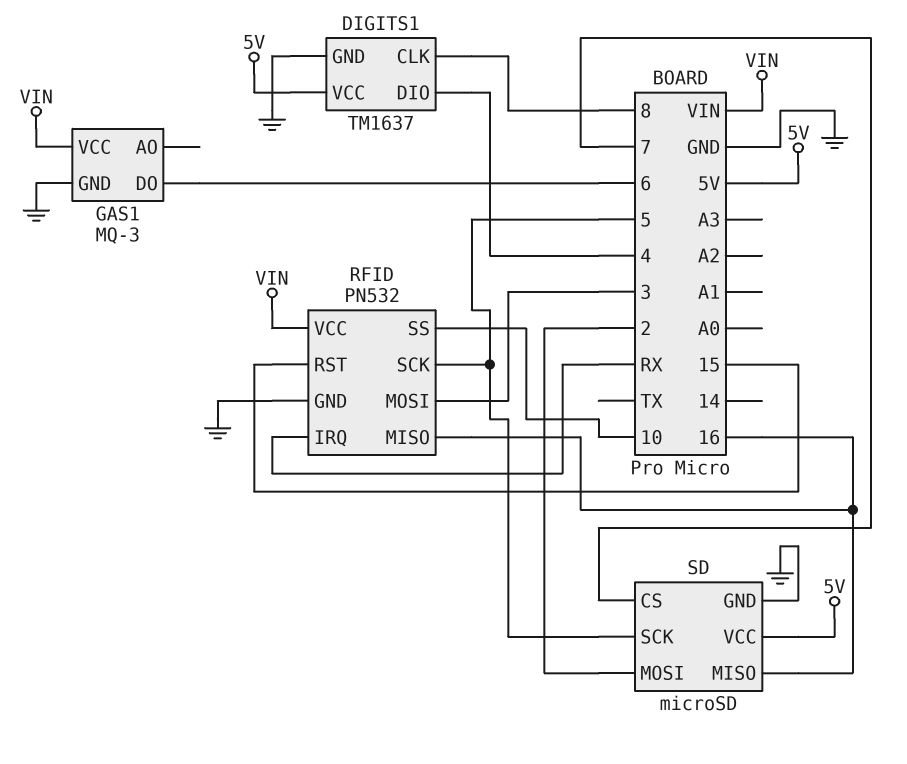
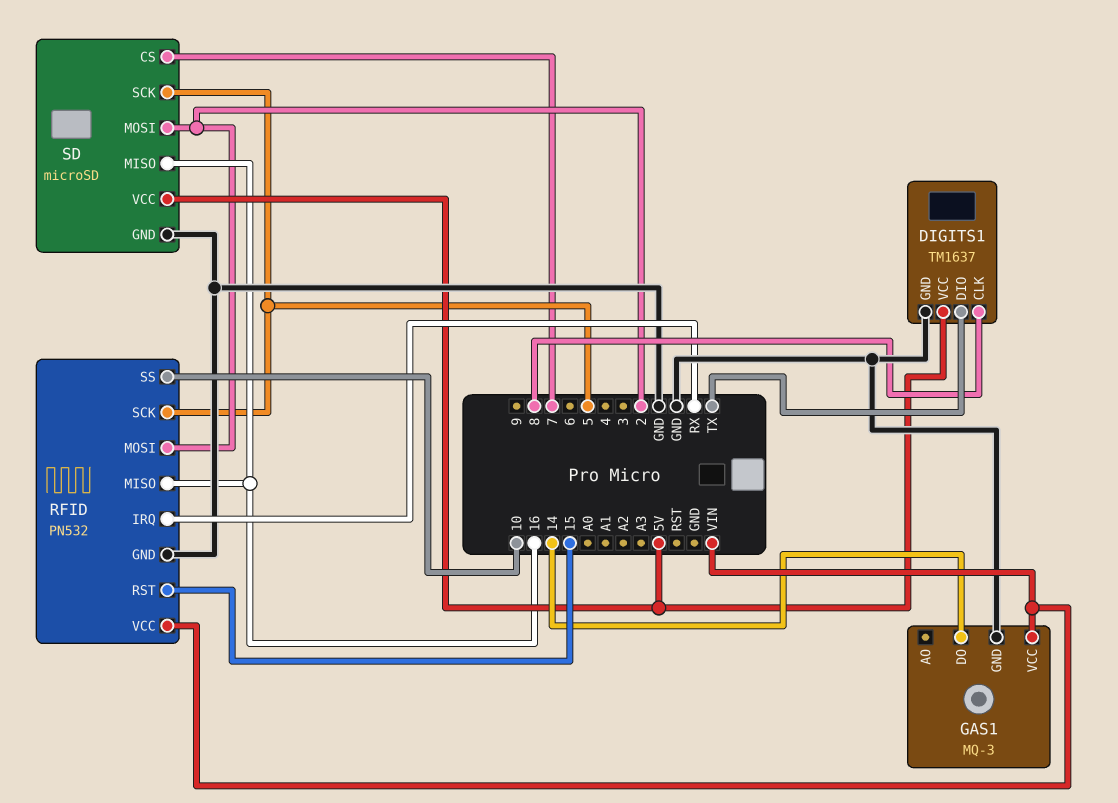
DIGITS1 pin DIO: 4 -> TX
GAS1 pin DO: 6 -> 14
RFID pin MOSI: 3 -> 2

